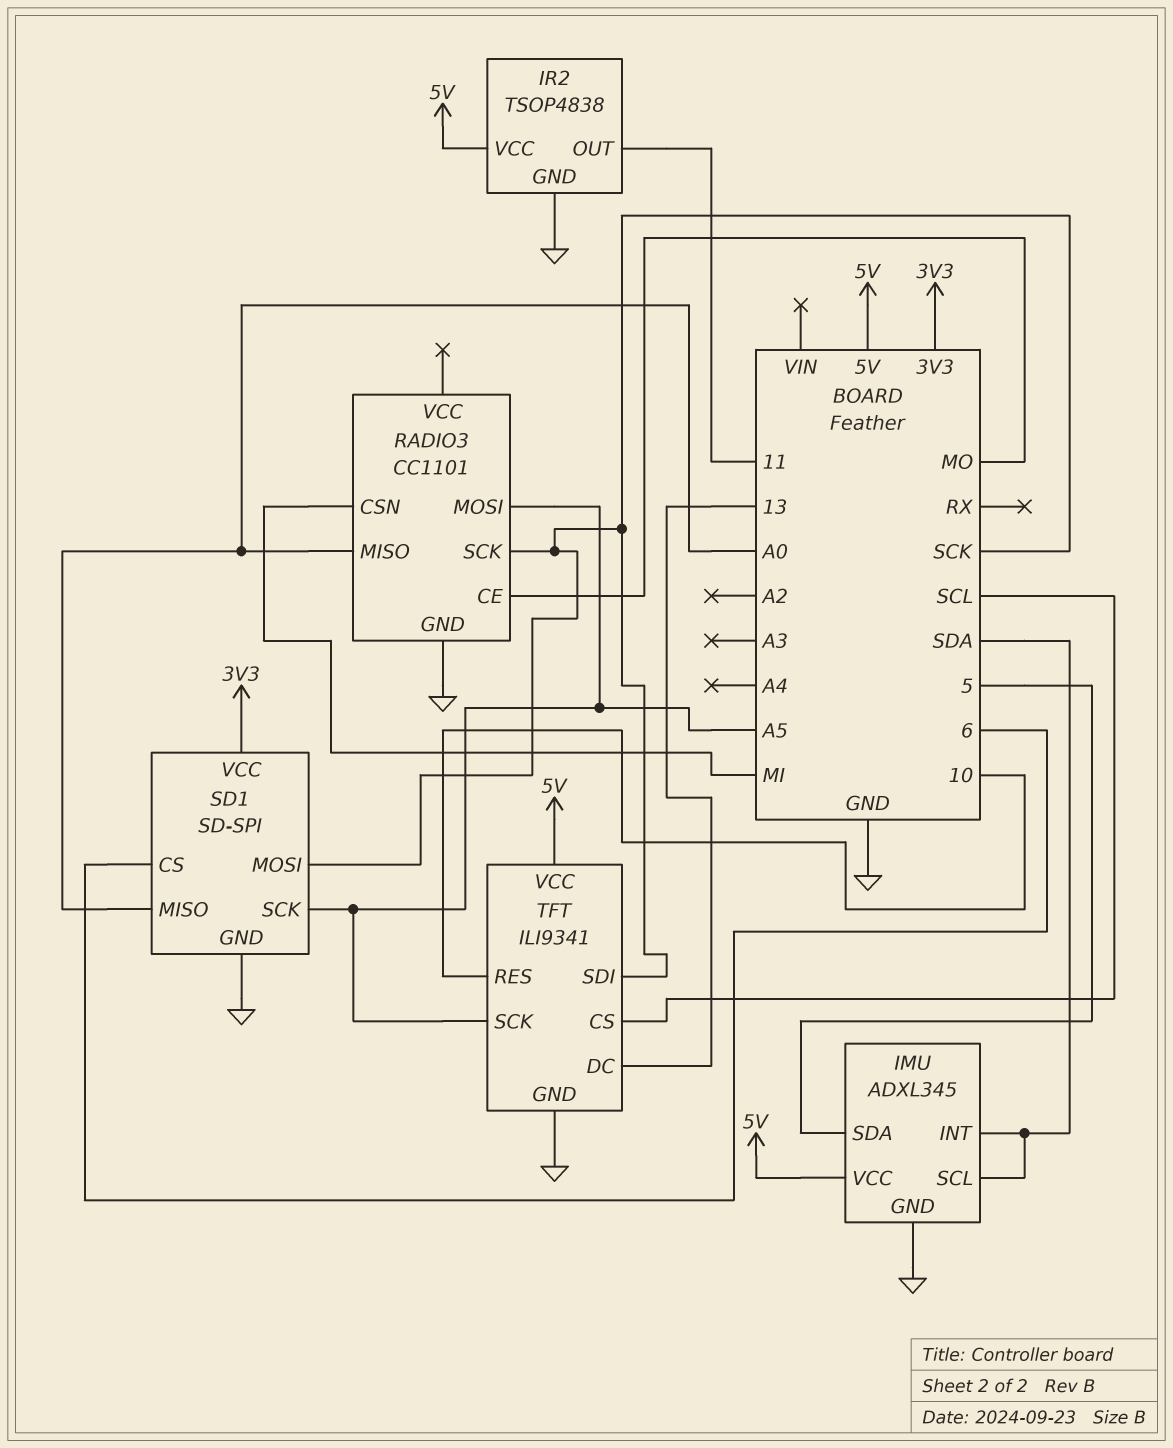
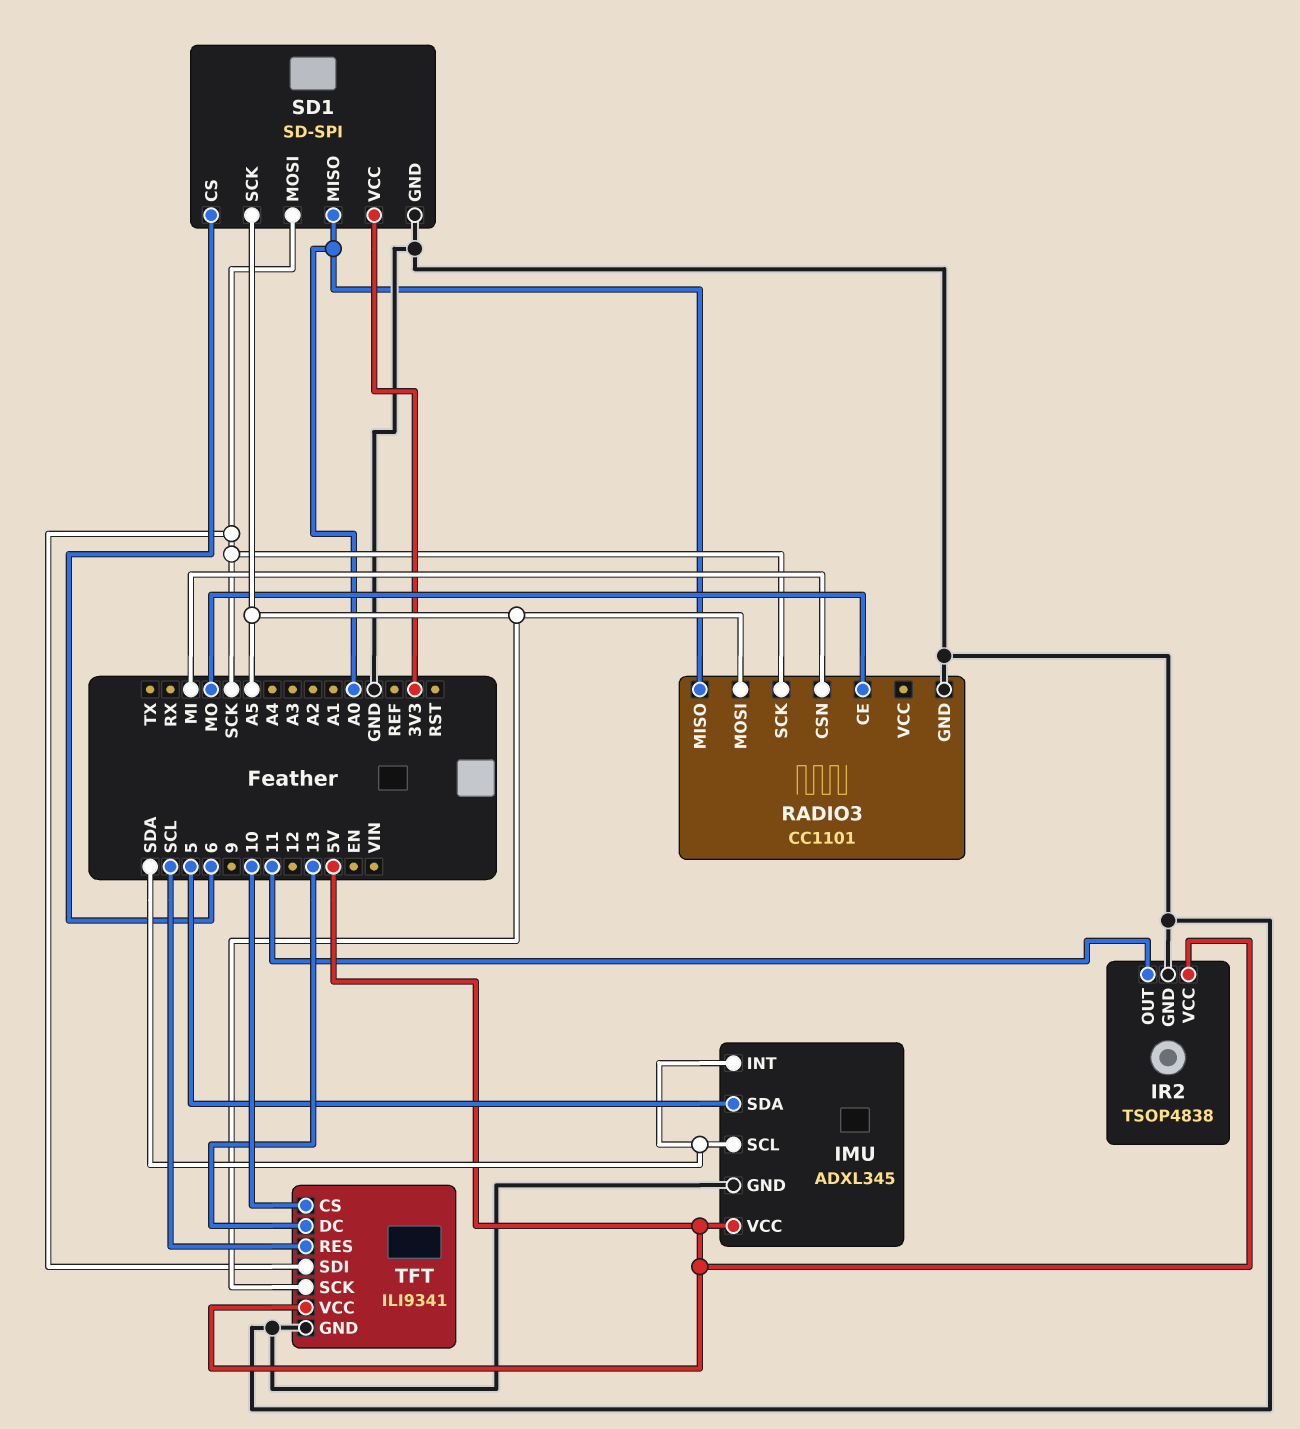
TFT pin CS: SCL -> 10
TFT pin RES: 10 -> SCL

